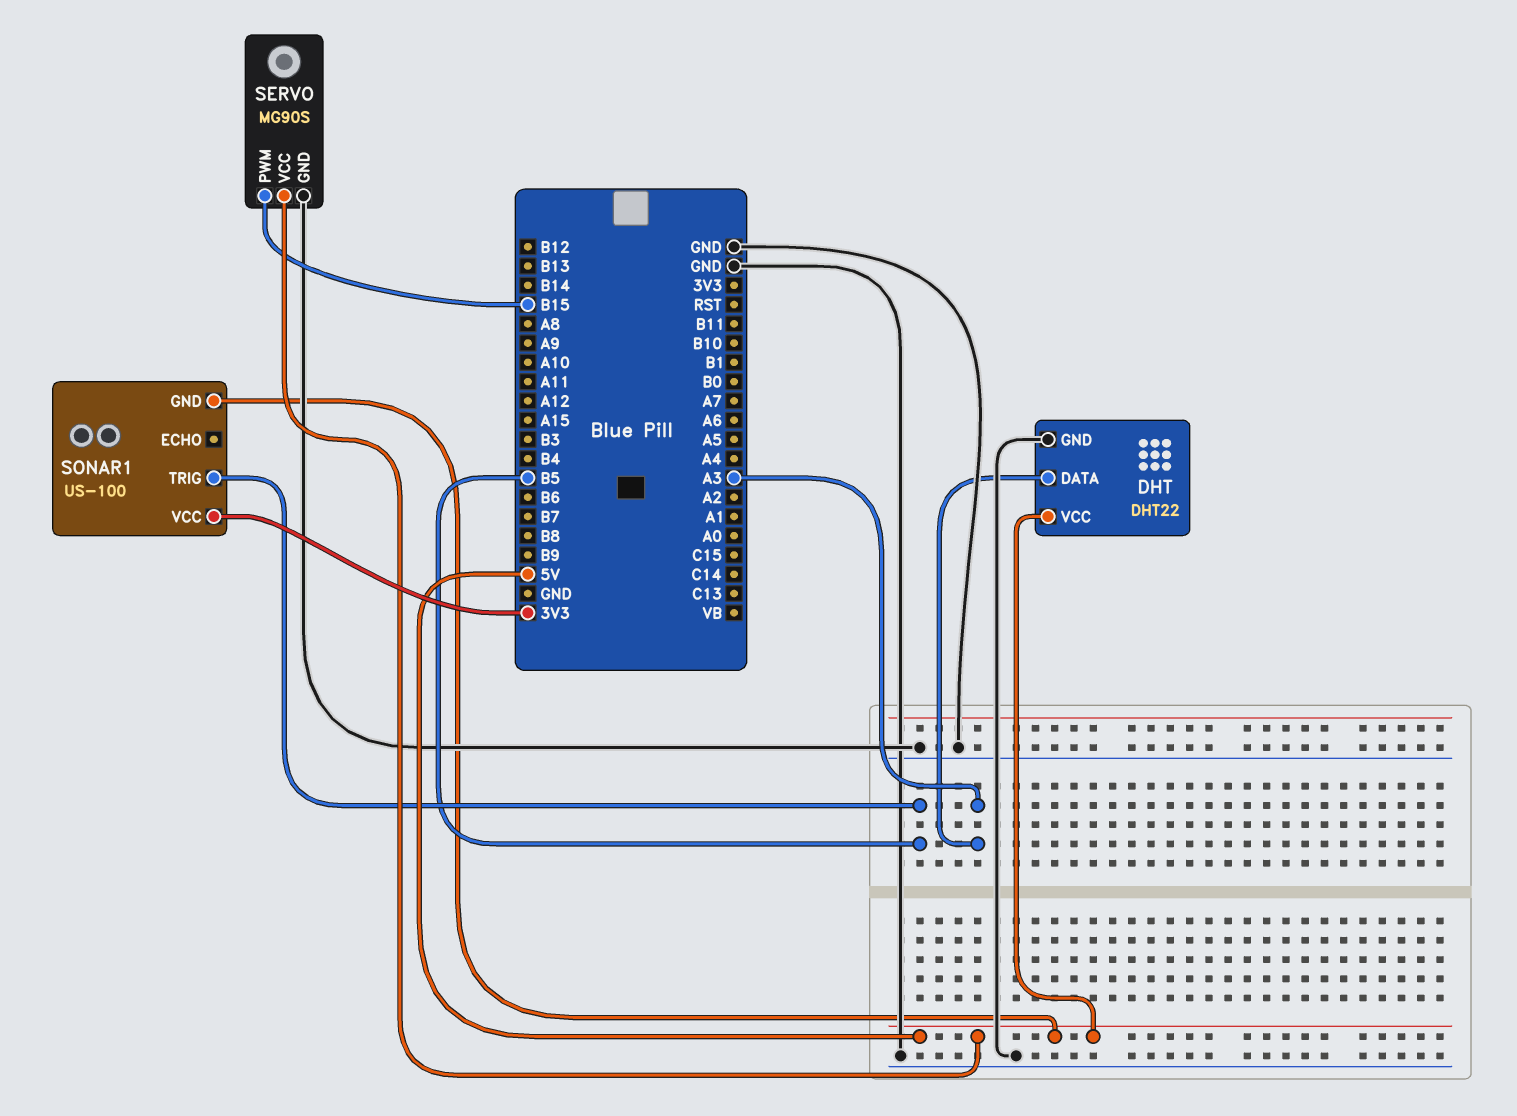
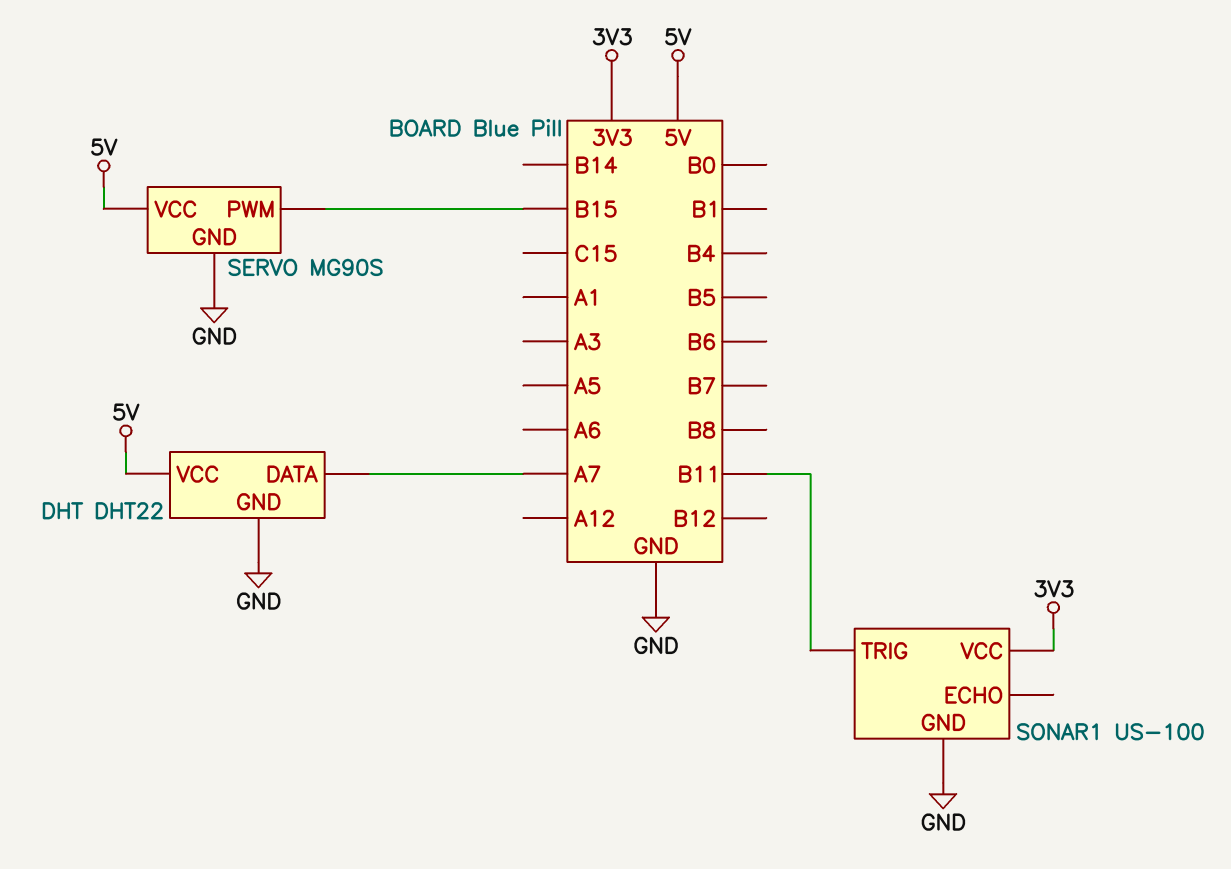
DHT pin DATA: A3 -> A7
SONAR1 pin GND: 5V -> GND
SONAR1 pin TRIG: B5 -> B11

